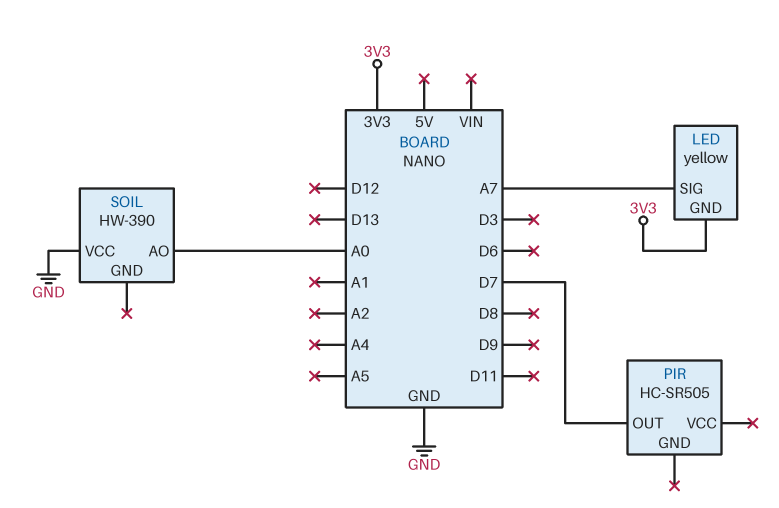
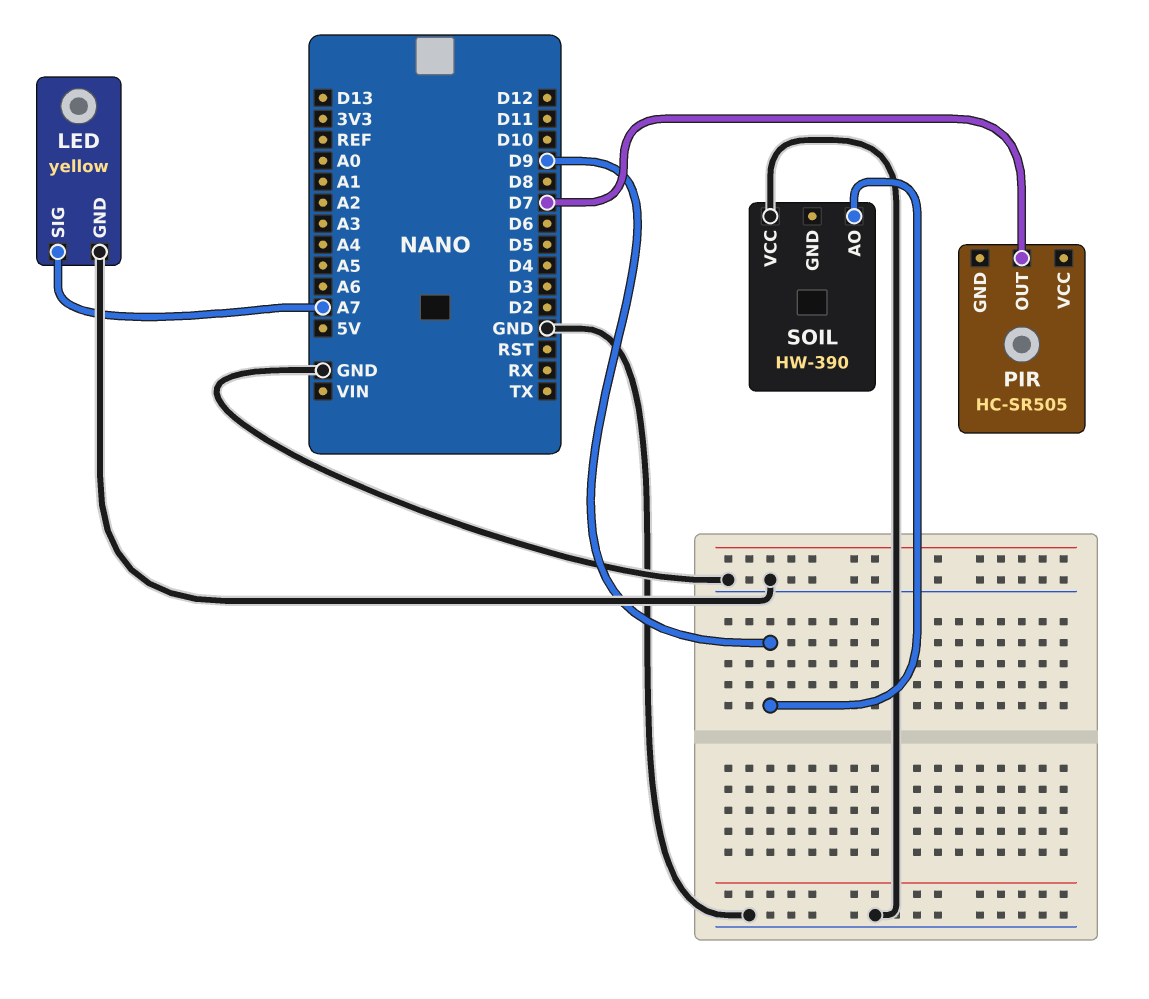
LED pin GND: 3V3 -> GND
SOIL pin AO: A0 -> D9

